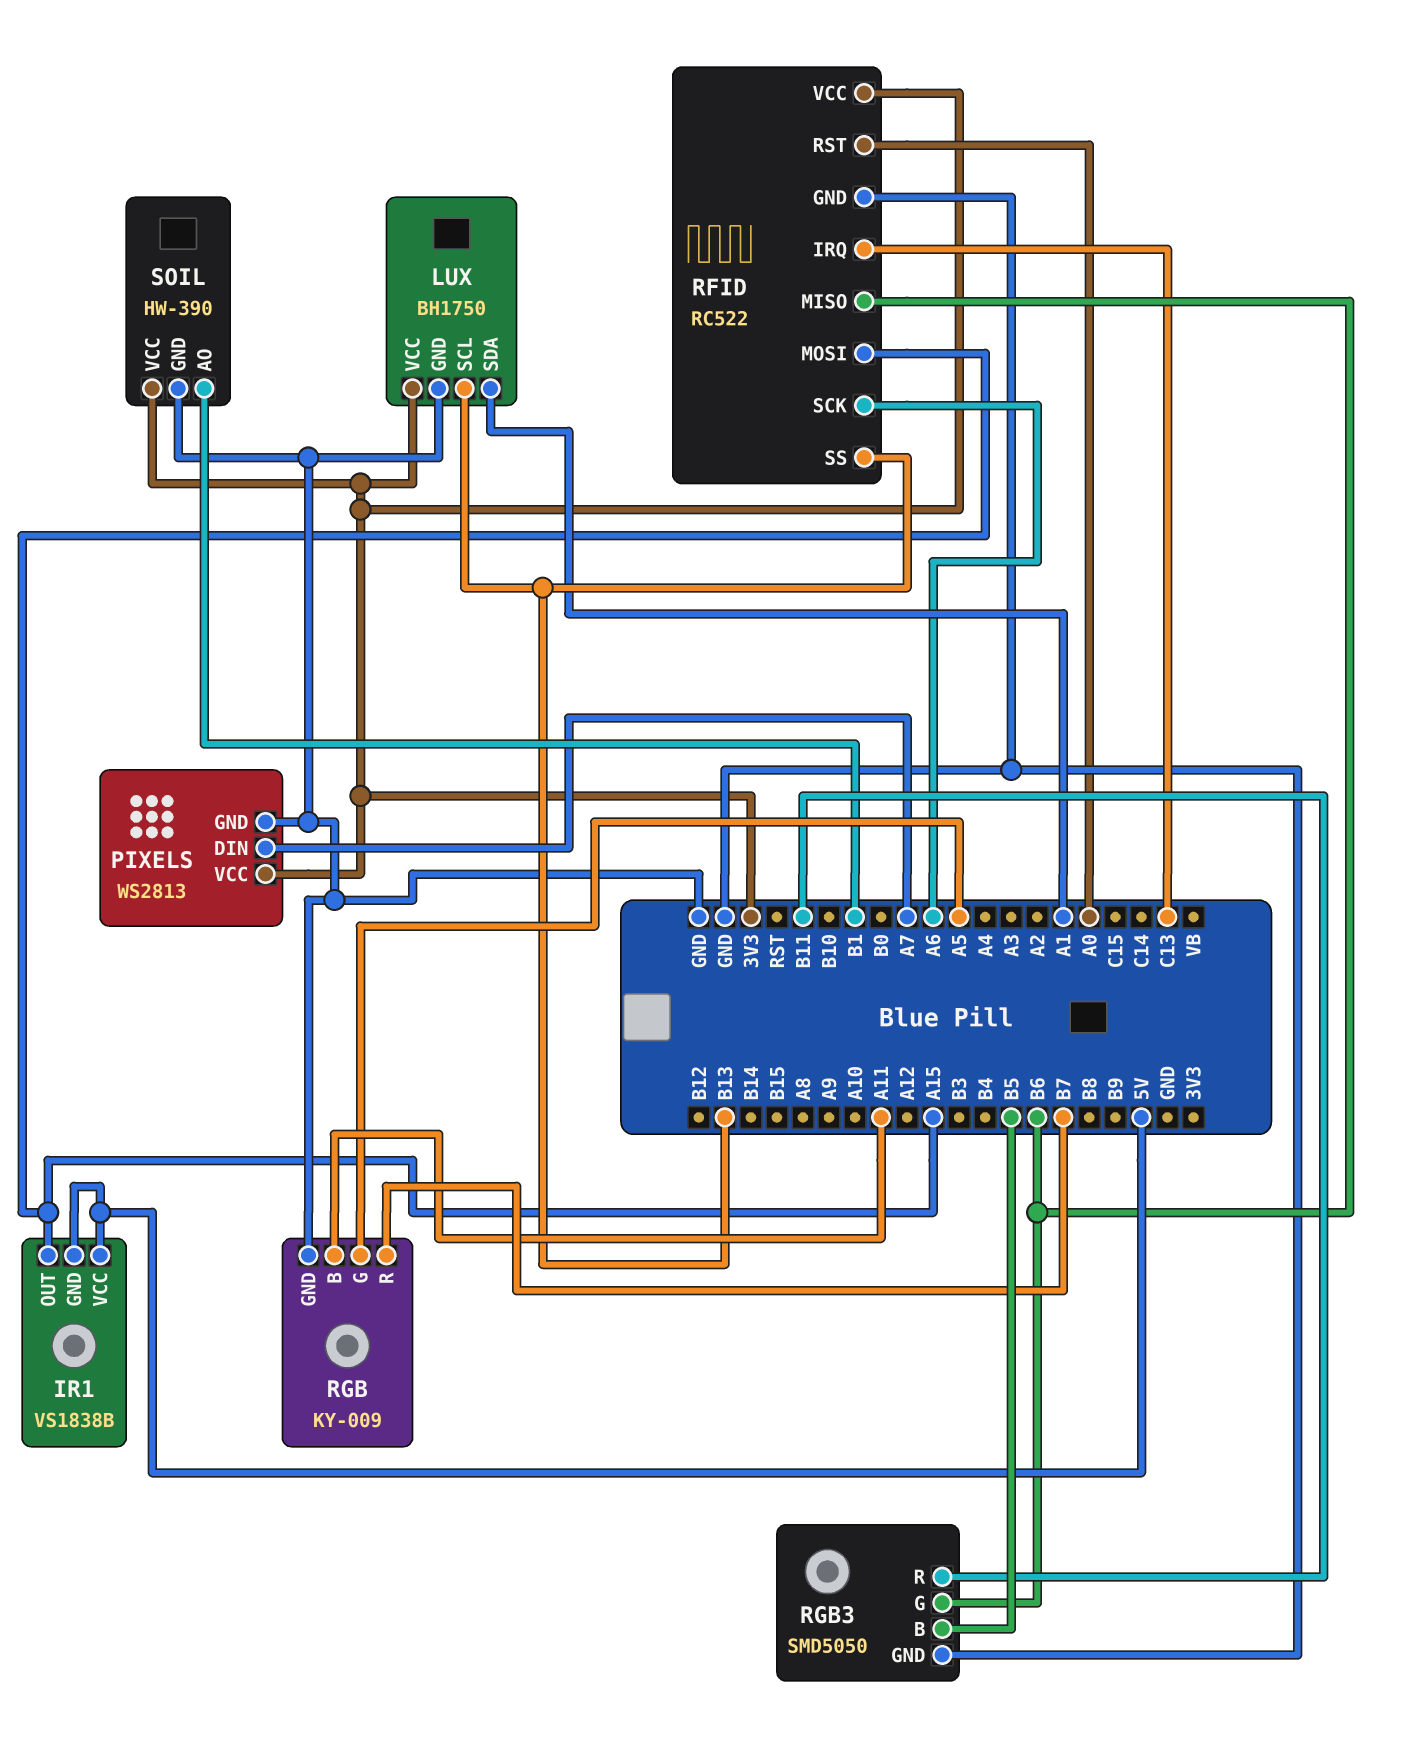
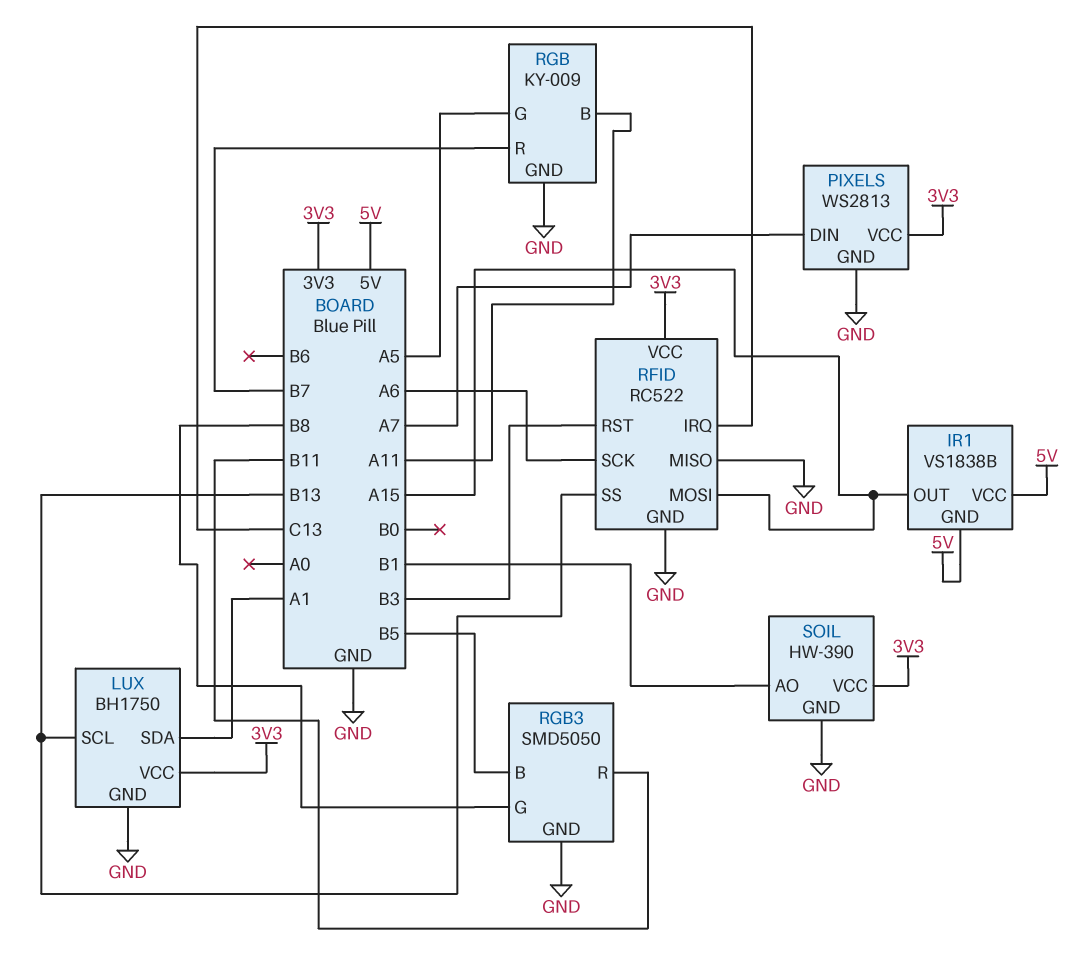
RFID pin MISO: B6 -> GND
RFID pin RST: A0 -> B3
RGB3 pin G: B6 -> B8

